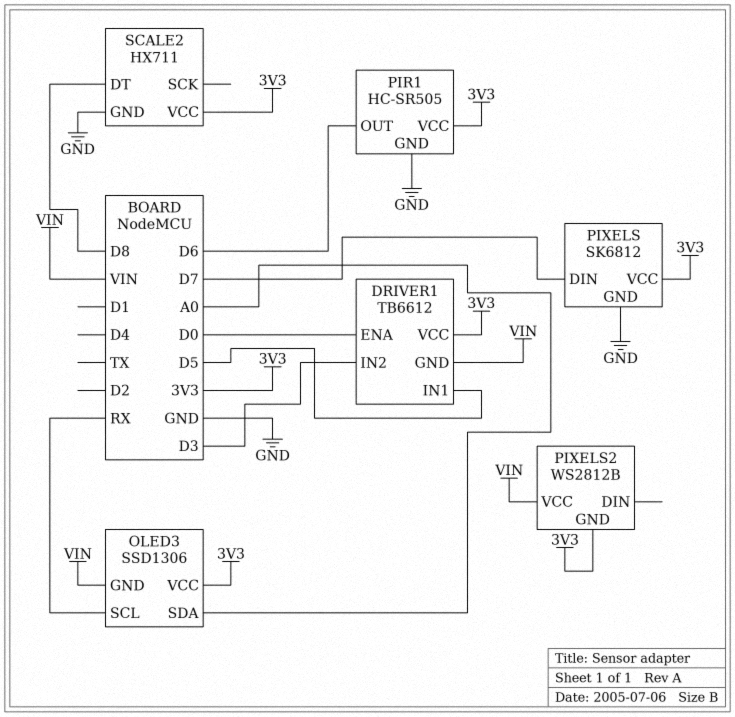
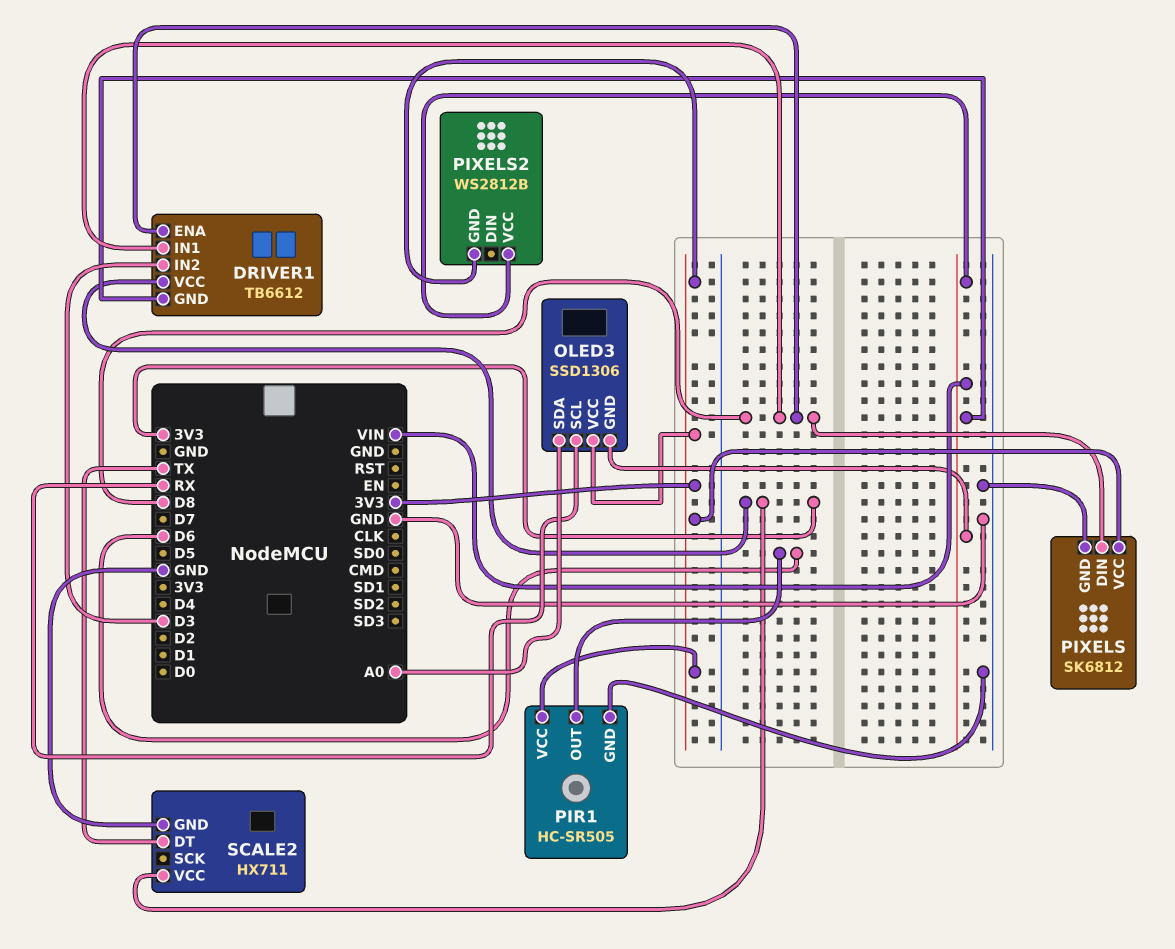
DRIVER1 pin ENA: D0 -> D8
DRIVER1 pin IN1: D5 -> D8
PIXELS pin DIN: D7 -> D8
SCALE2 pin DT: D8 -> TX

